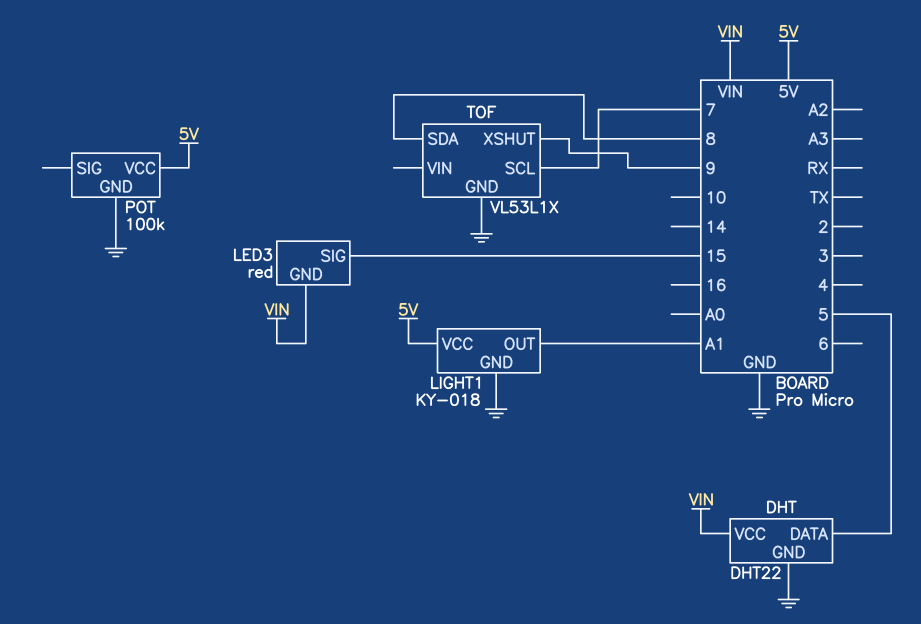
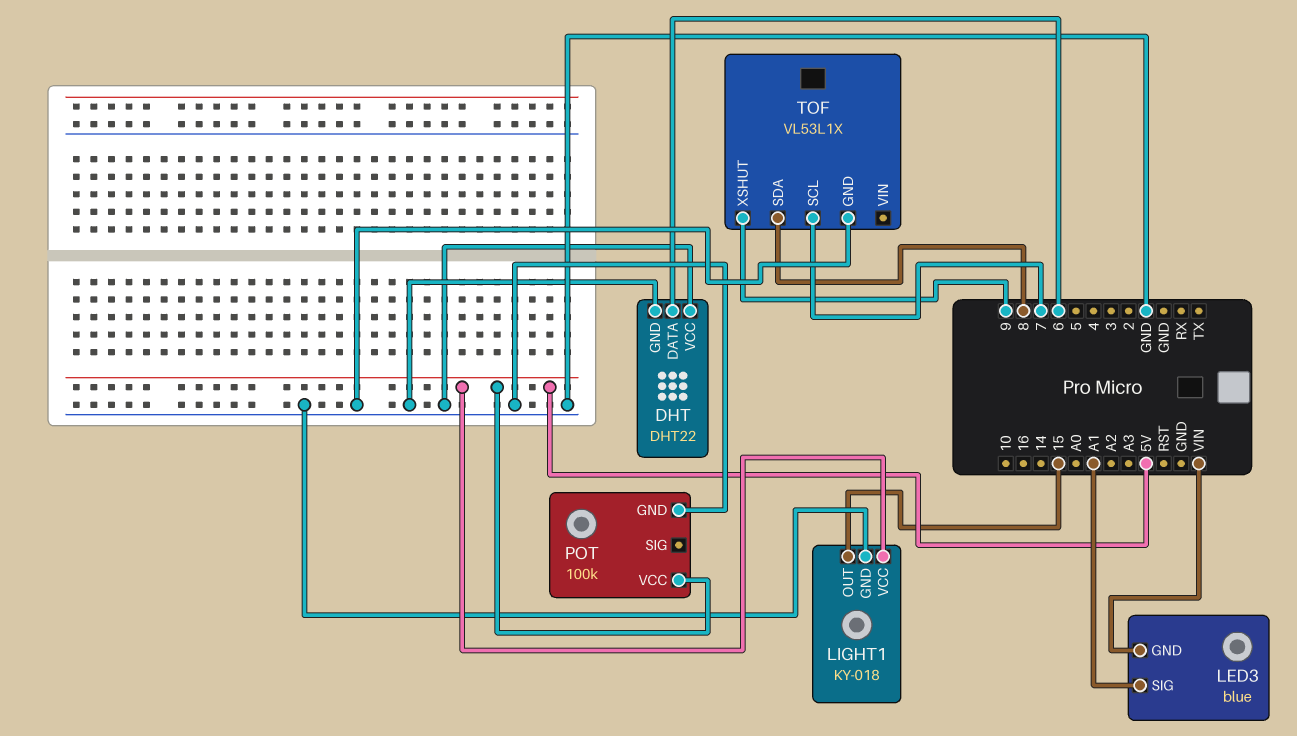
DHT pin DATA: 5 -> 6
DHT pin VCC: VIN -> GND
LED3: red -> blue
LED3 pin SIG: 15 -> A1
LIGHT1 pin OUT: A1 -> 15

